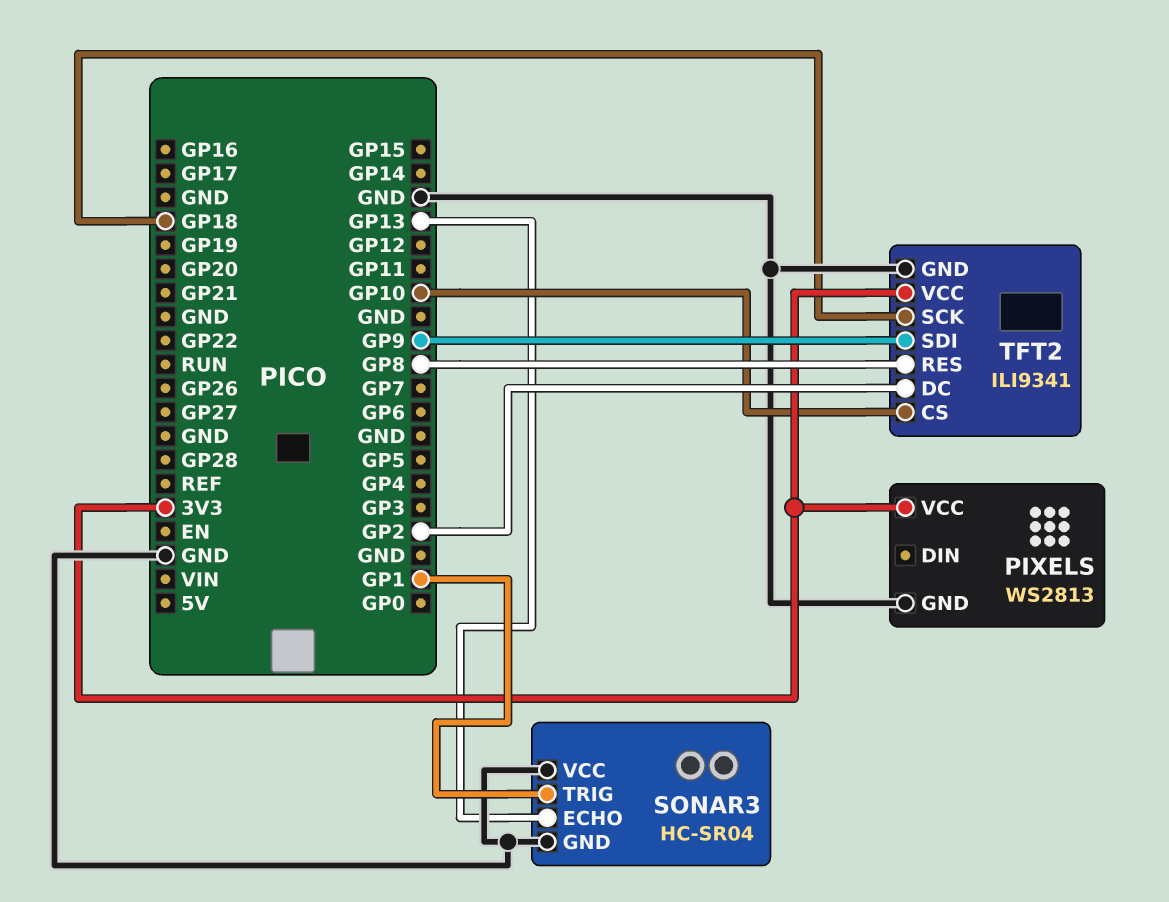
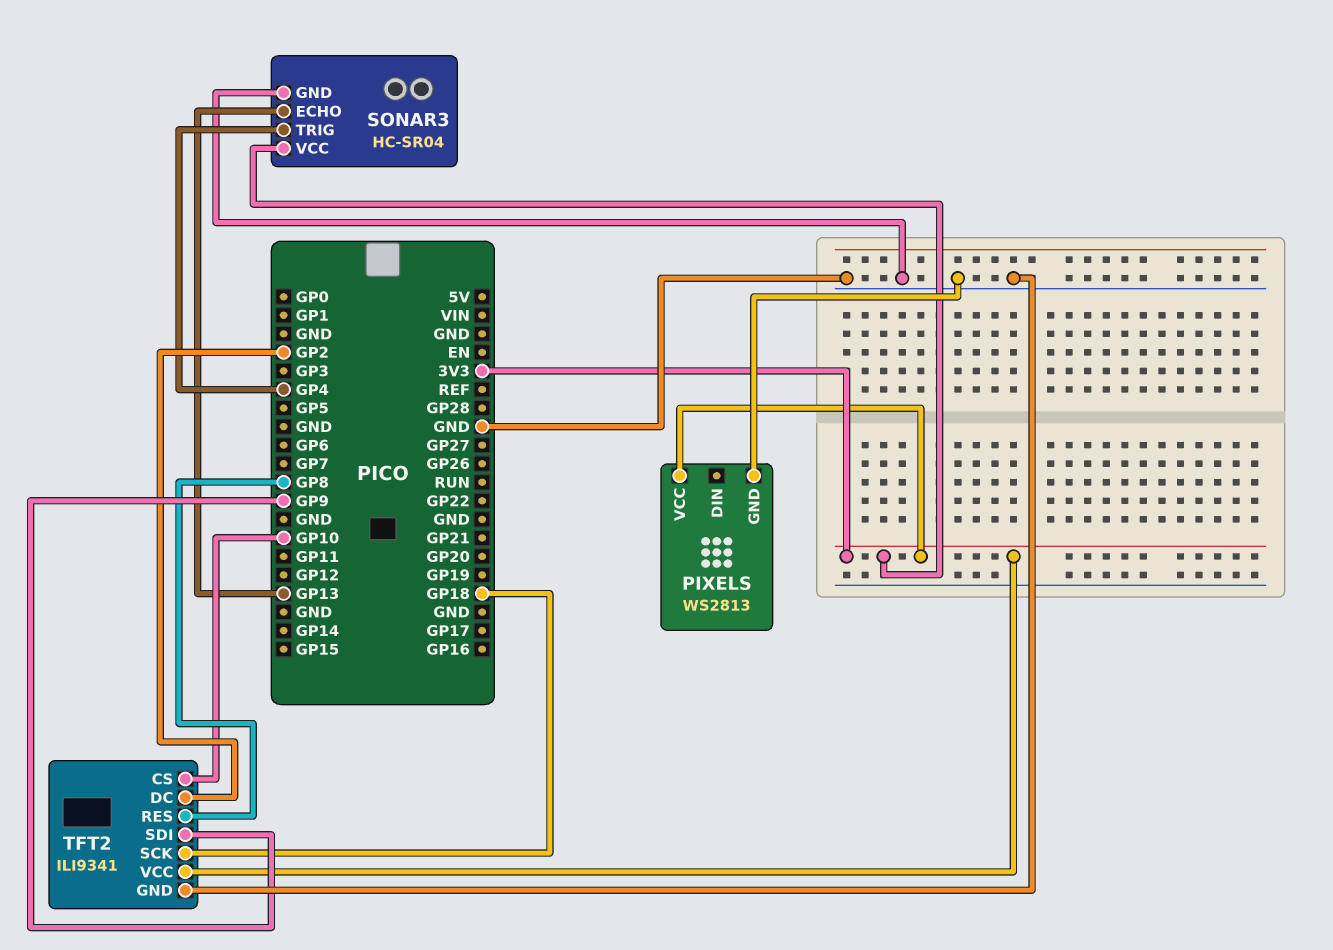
SONAR3 pin TRIG: GP1 -> GP4
SONAR3 pin VCC: GND -> 3V3

